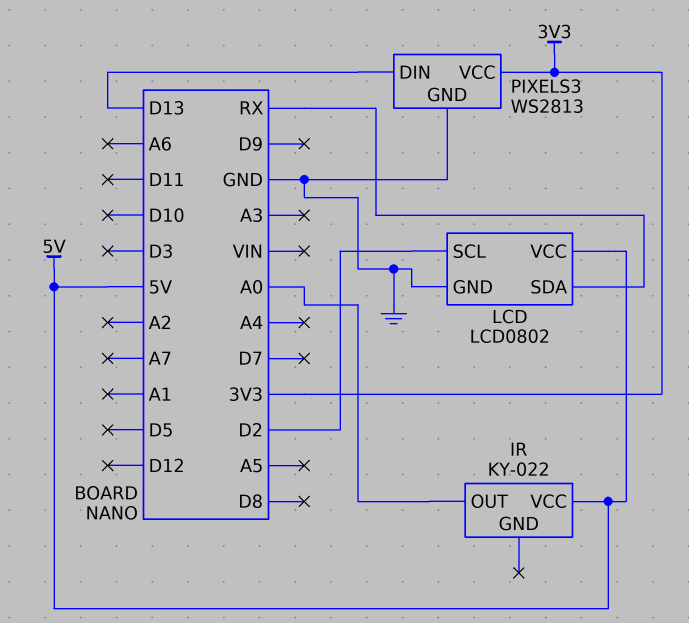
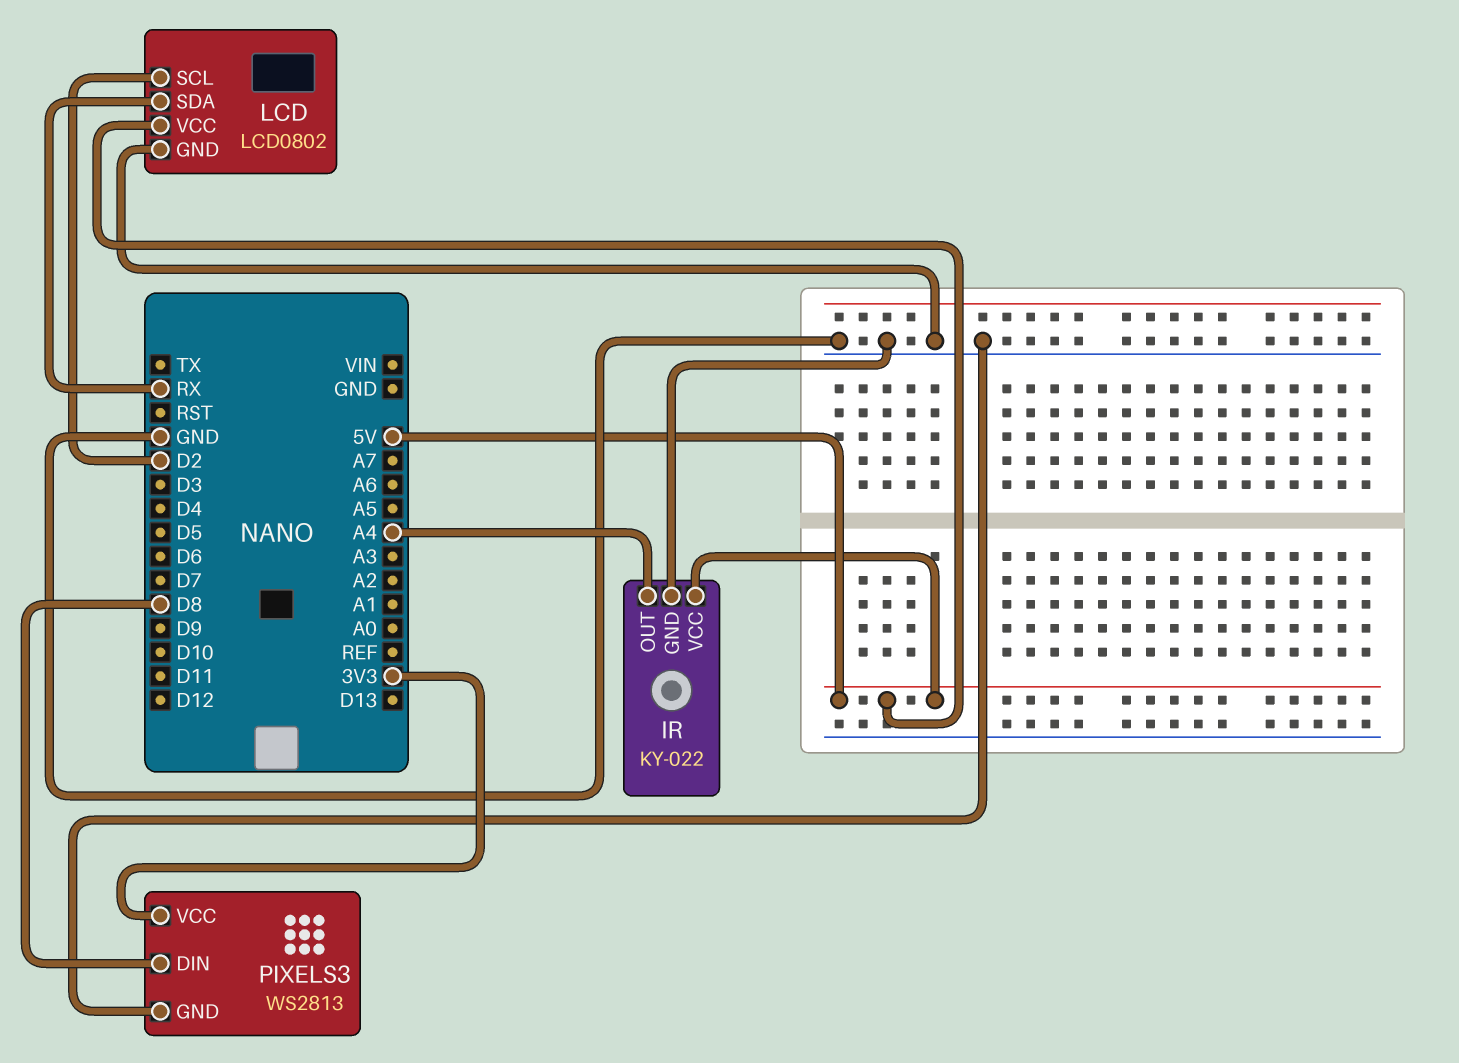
IR pin GND: none -> GND
IR pin OUT: A0 -> A4
PIXELS3 pin DIN: D13 -> D8

